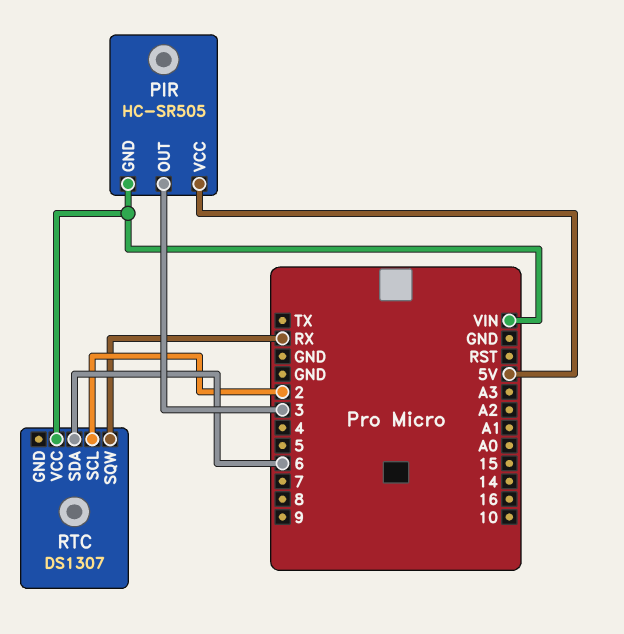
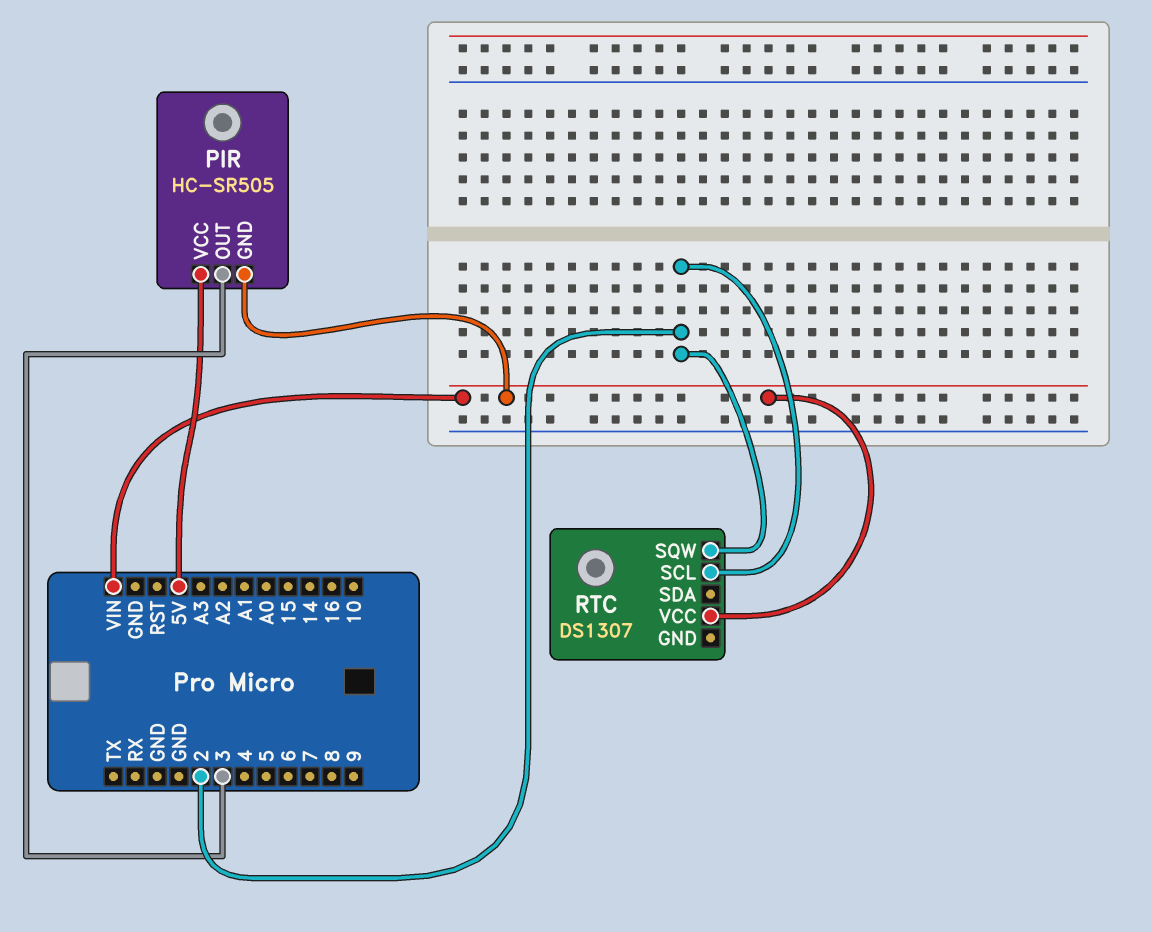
RTC pin SDA: 6 -> none
RTC pin SQW: RX -> 2

